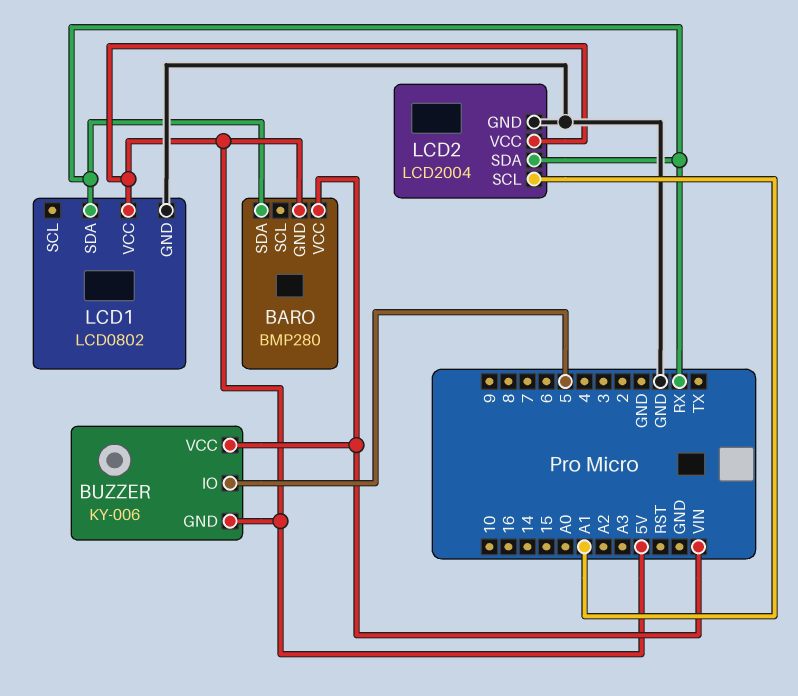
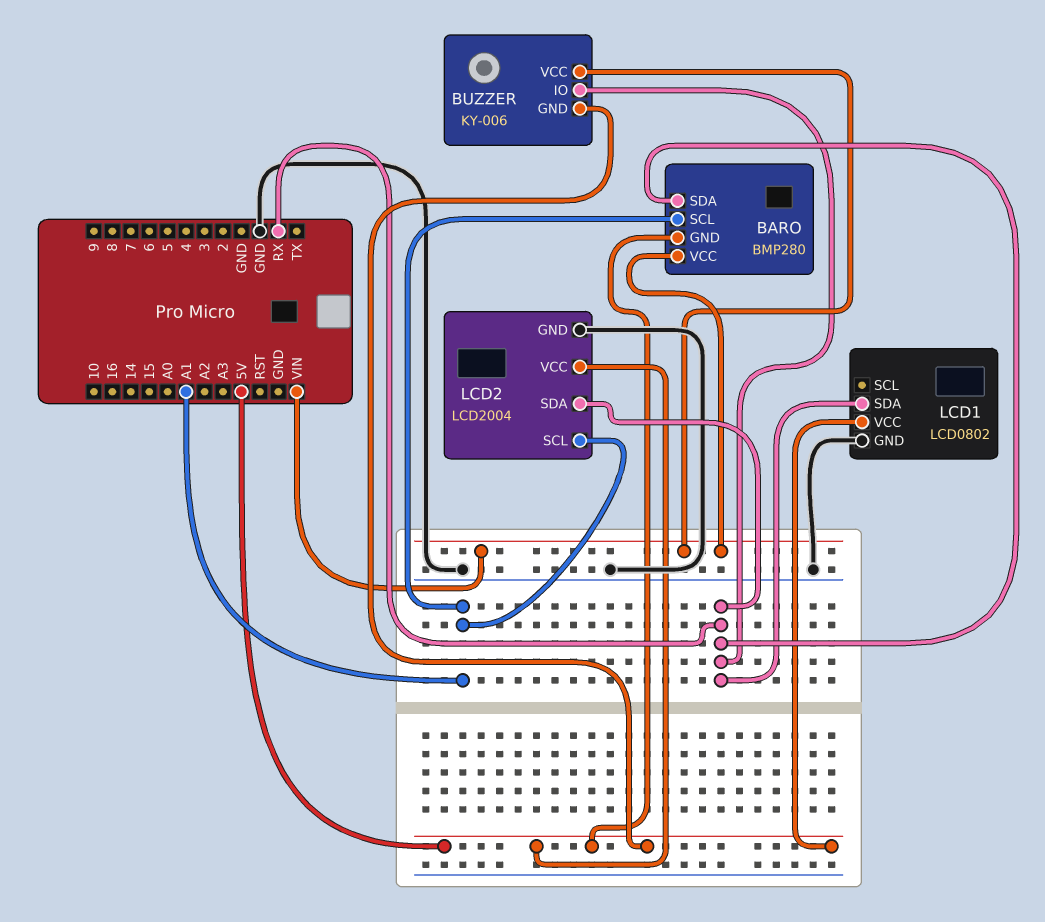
BARO pin SCL: none -> A1
BUZZER pin IO: 5 -> RX

